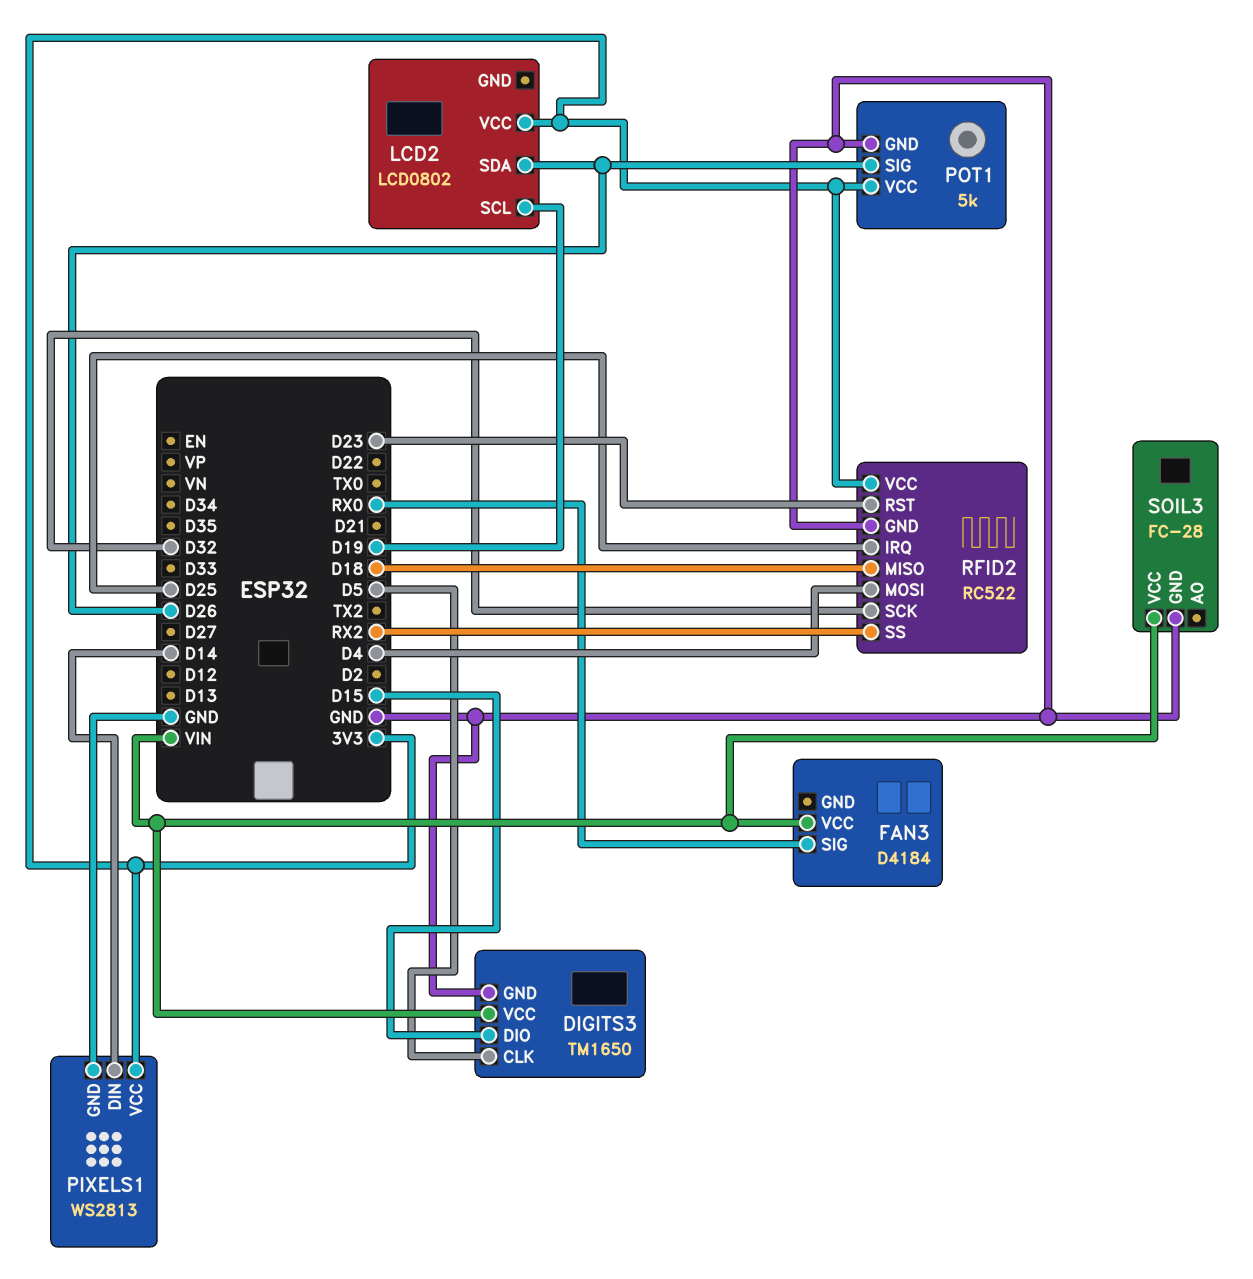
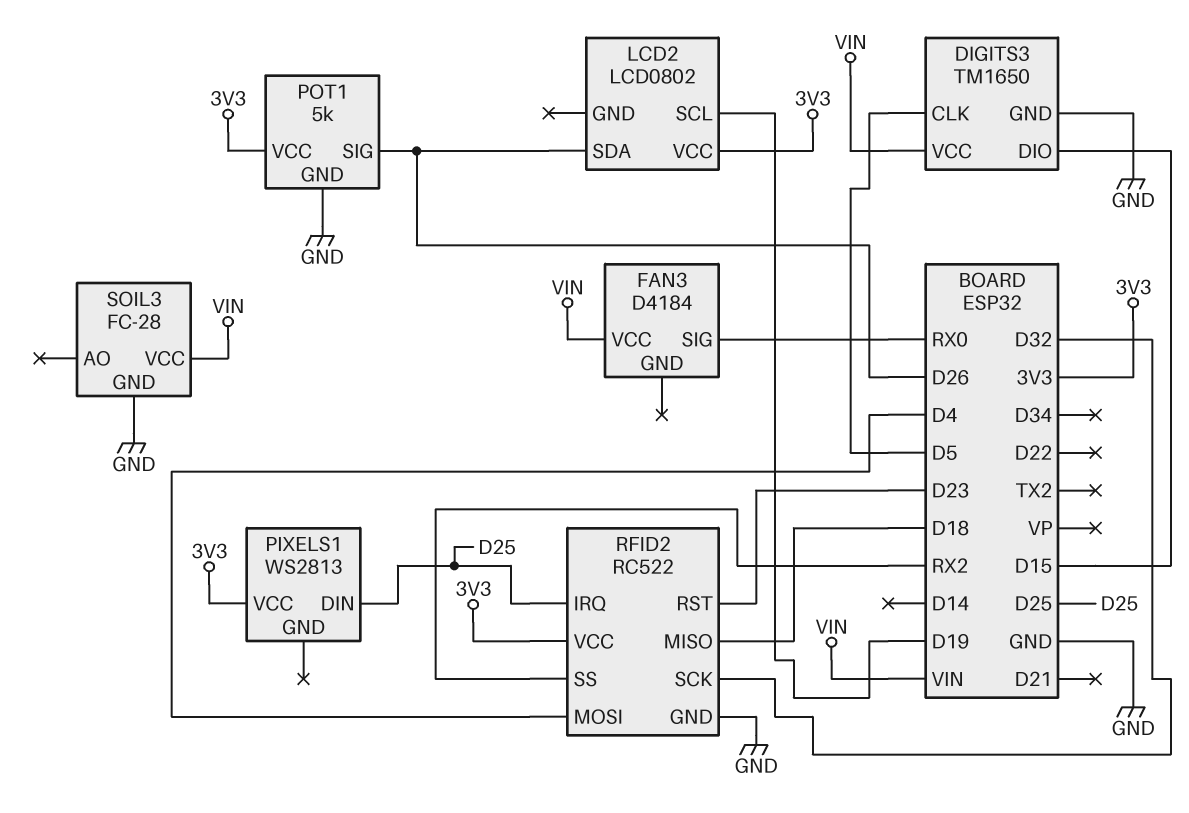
PIXELS1 pin DIN: D14 -> D25
PIXELS1 pin GND: GND -> none

